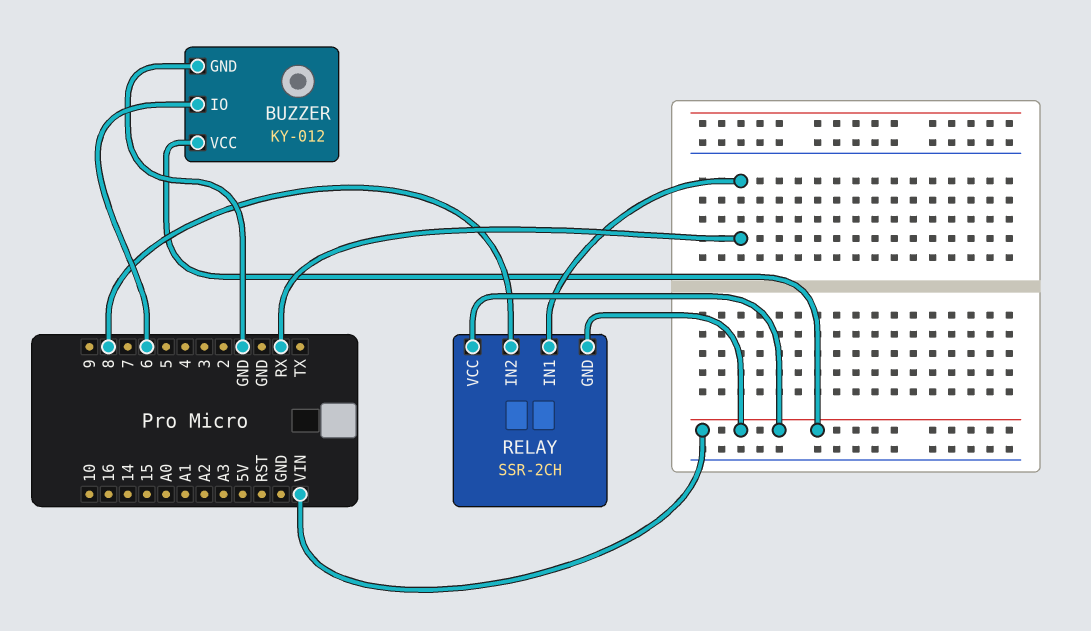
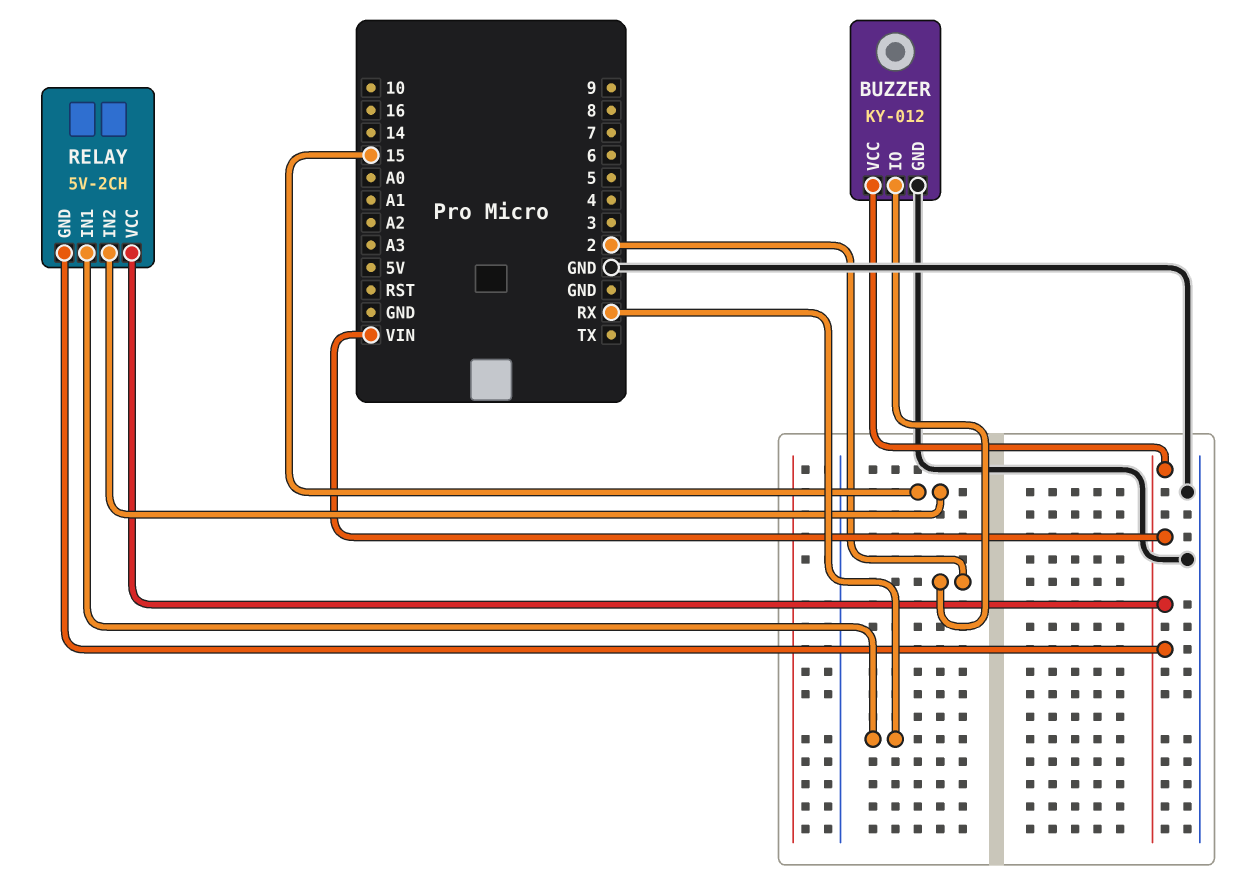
BUZZER pin IO: 6 -> 2
RELAY: SSR-2CH -> 5V-2CH
RELAY pin IN2: 8 -> 15

